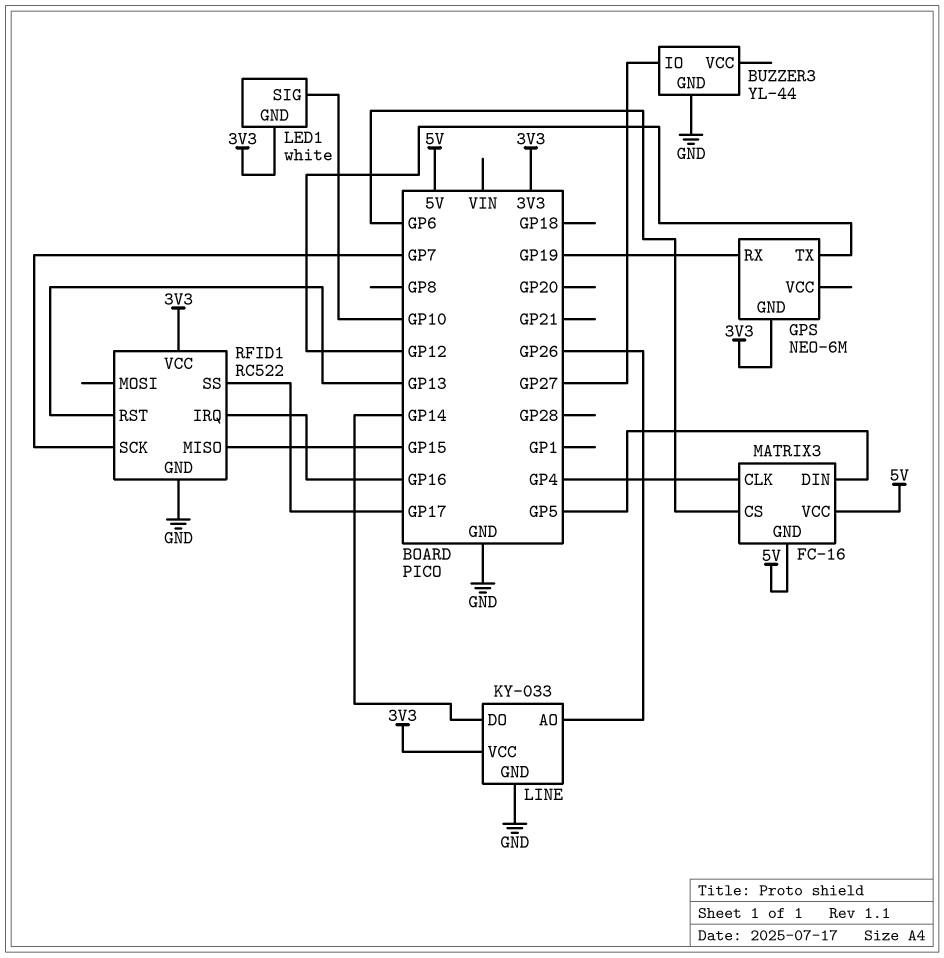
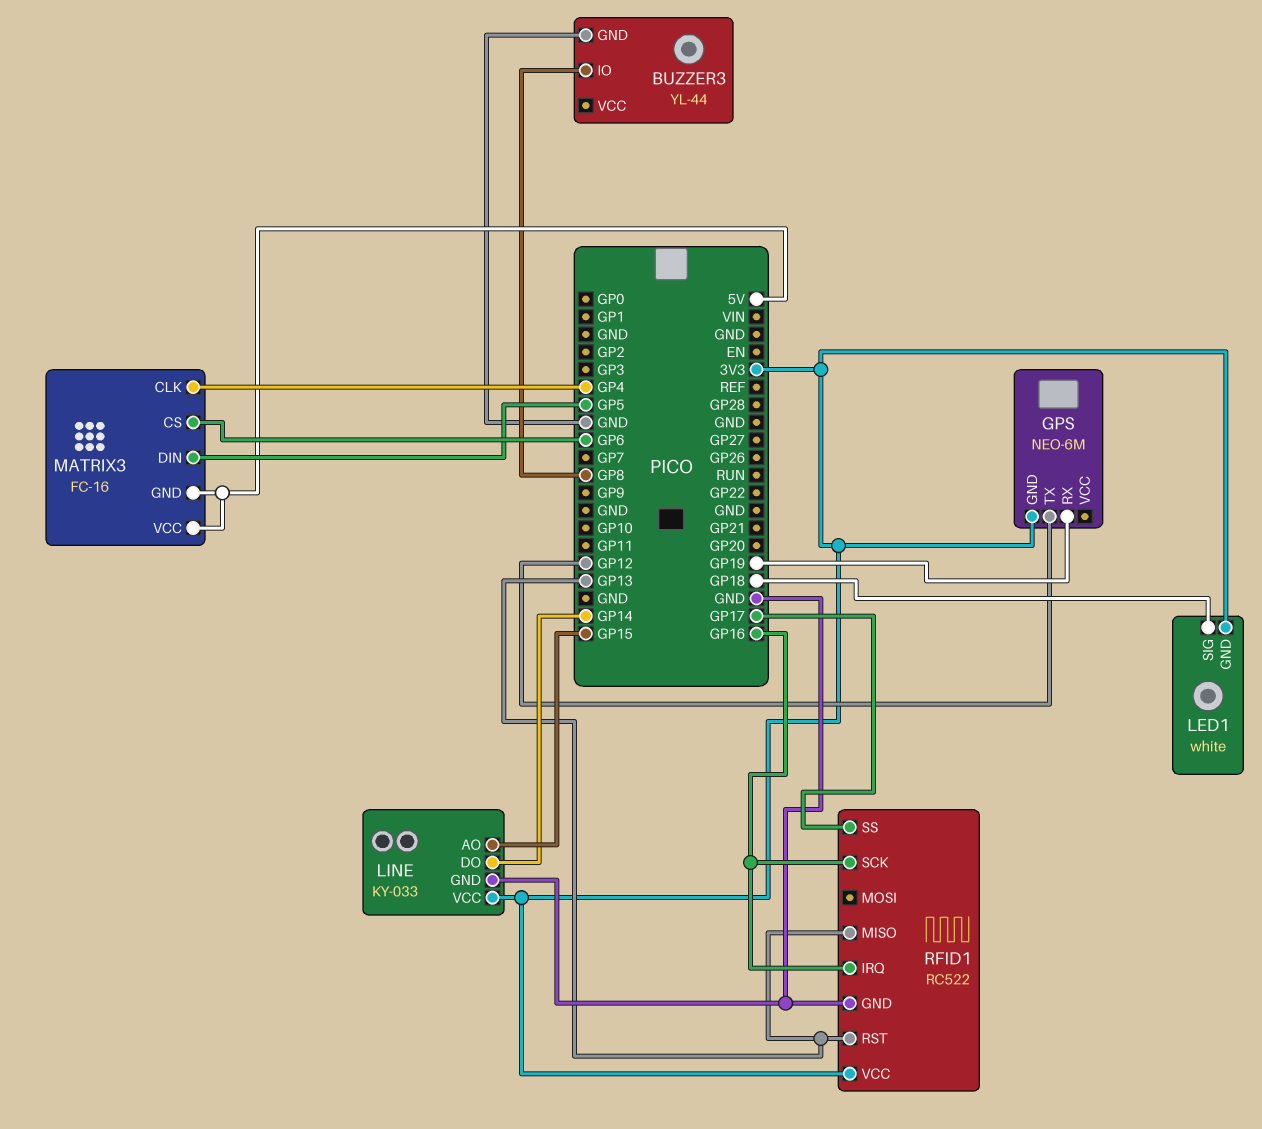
BUZZER3 pin IO: GP27 -> GP8
LED1 pin SIG: GP10 -> GP18
LINE pin AO: GP26 -> GP15
RFID1 pin MISO: GP15 -> GP13
RFID1 pin SCK: GP7 -> GP16

